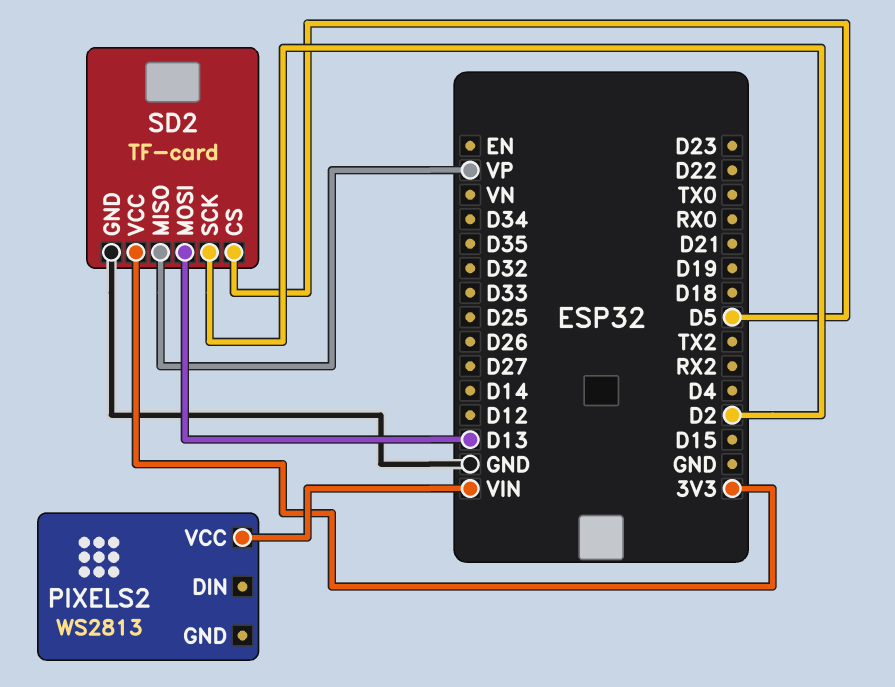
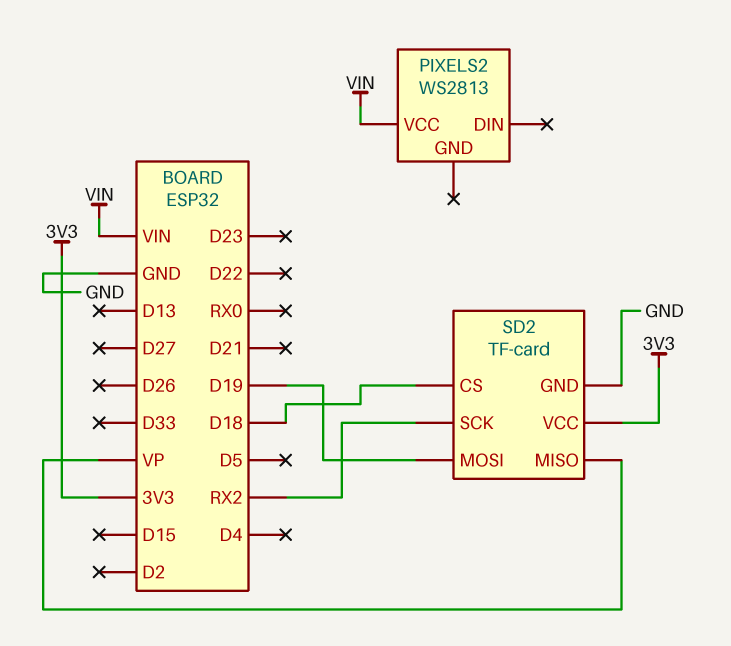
SD2 pin CS: D5 -> D18
SD2 pin MOSI: D13 -> D19
SD2 pin SCK: D2 -> RX2

